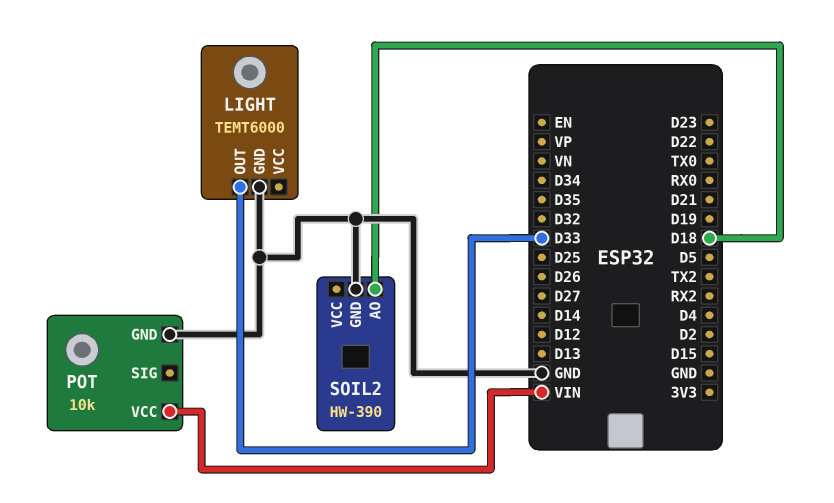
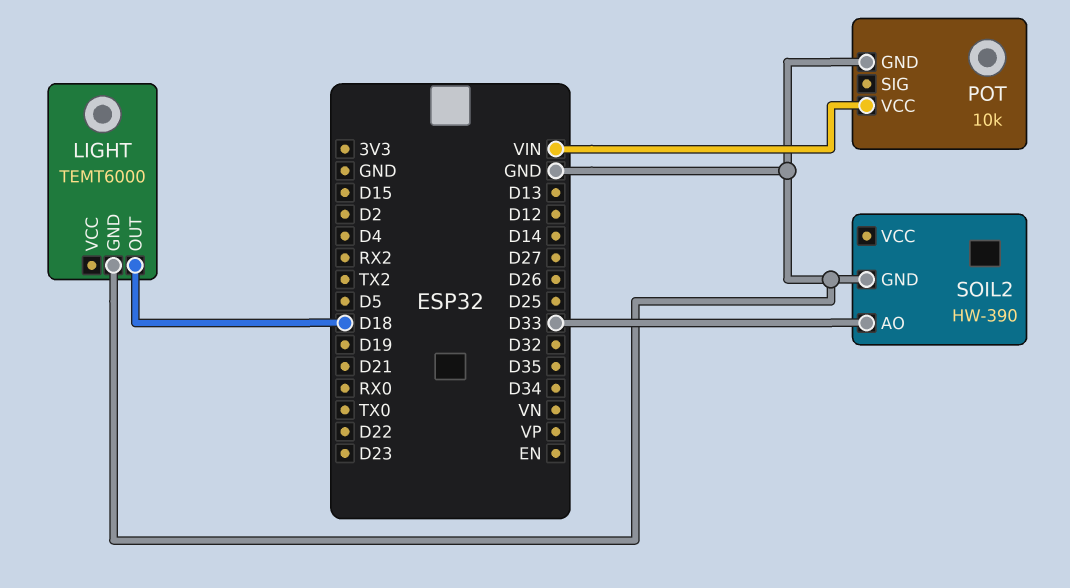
LIGHT pin OUT: D33 -> D18
SOIL2 pin AO: D18 -> D33

